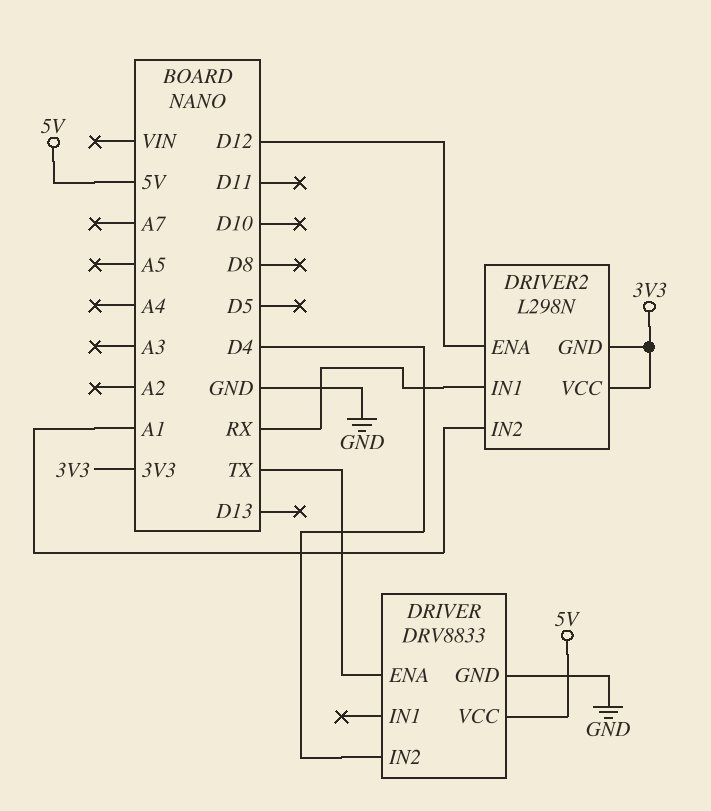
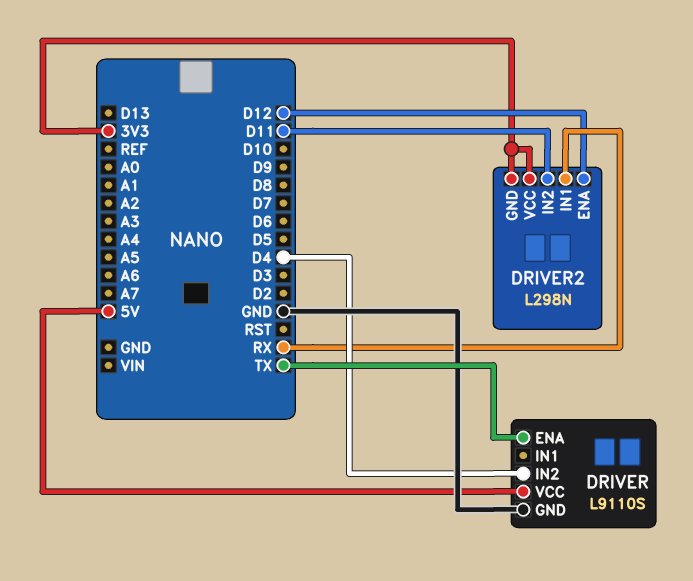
DRIVER: DRV8833 -> L9110S
DRIVER2 pin IN2: A1 -> D11

